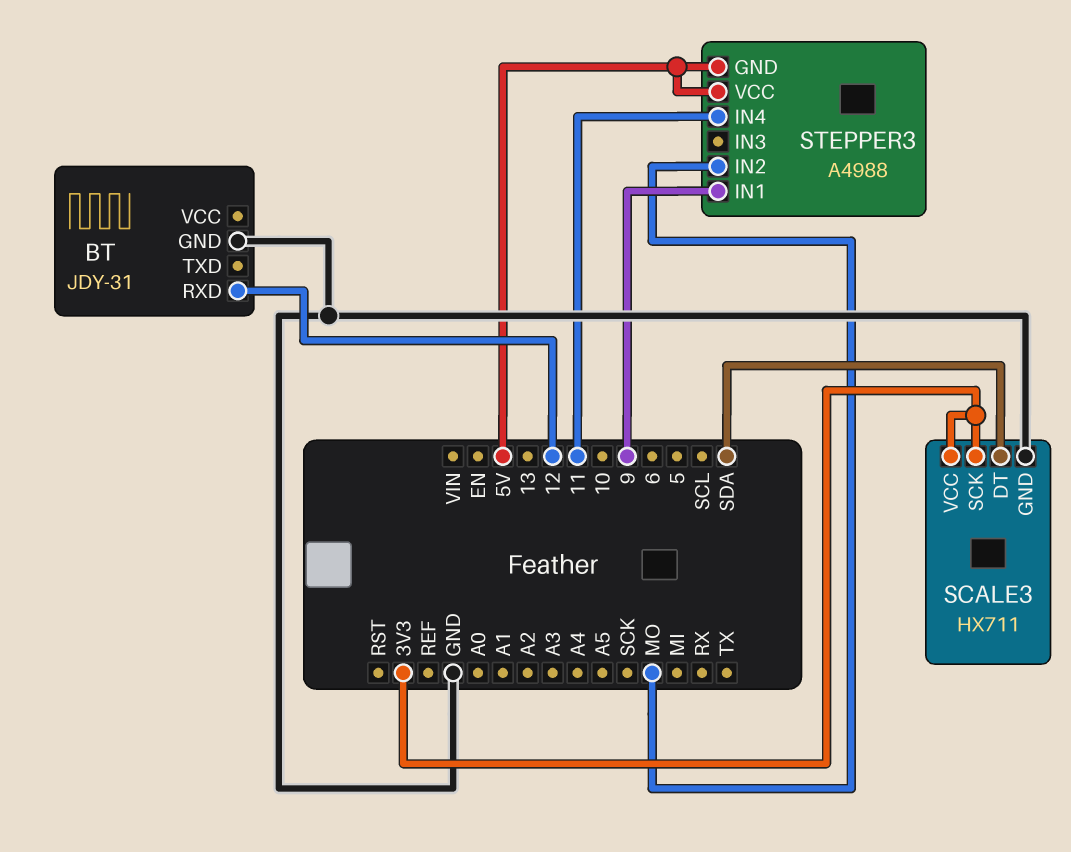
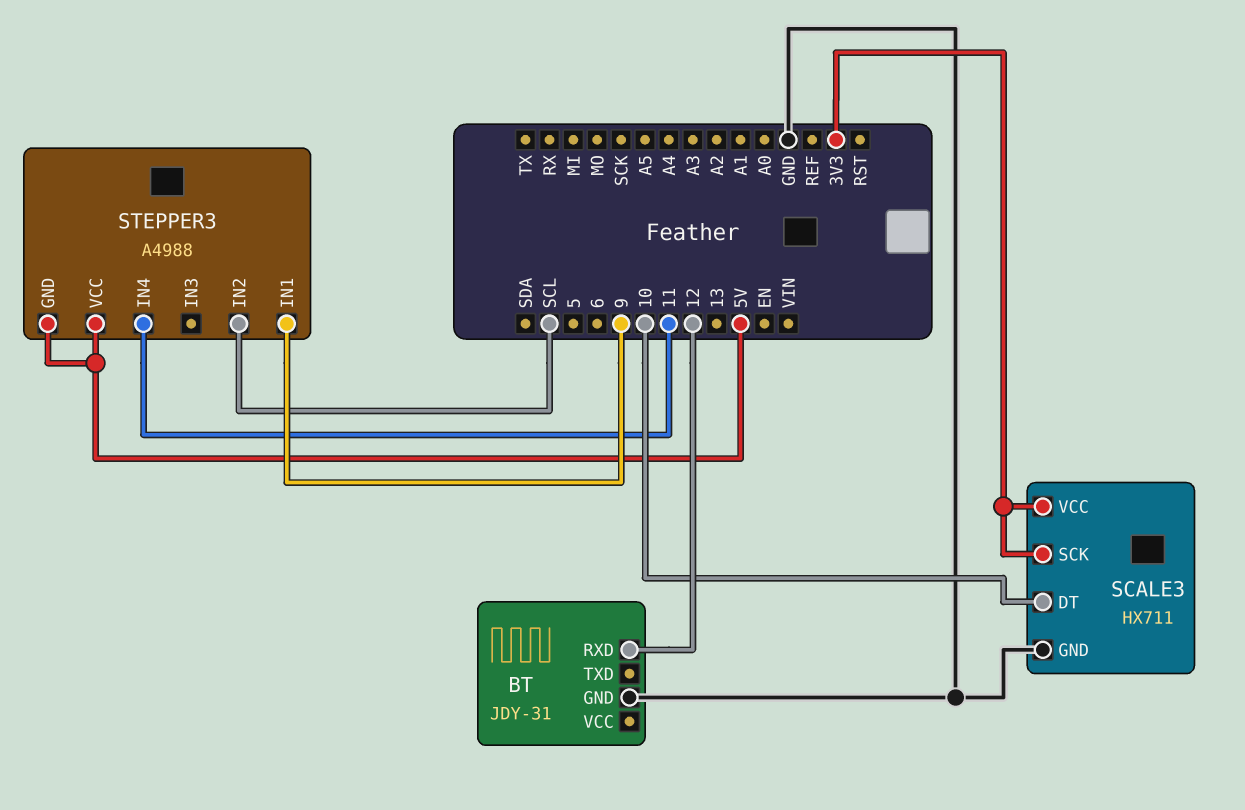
SCALE3 pin DT: SDA -> 10
STEPPER3 pin IN2: MO -> SCL

